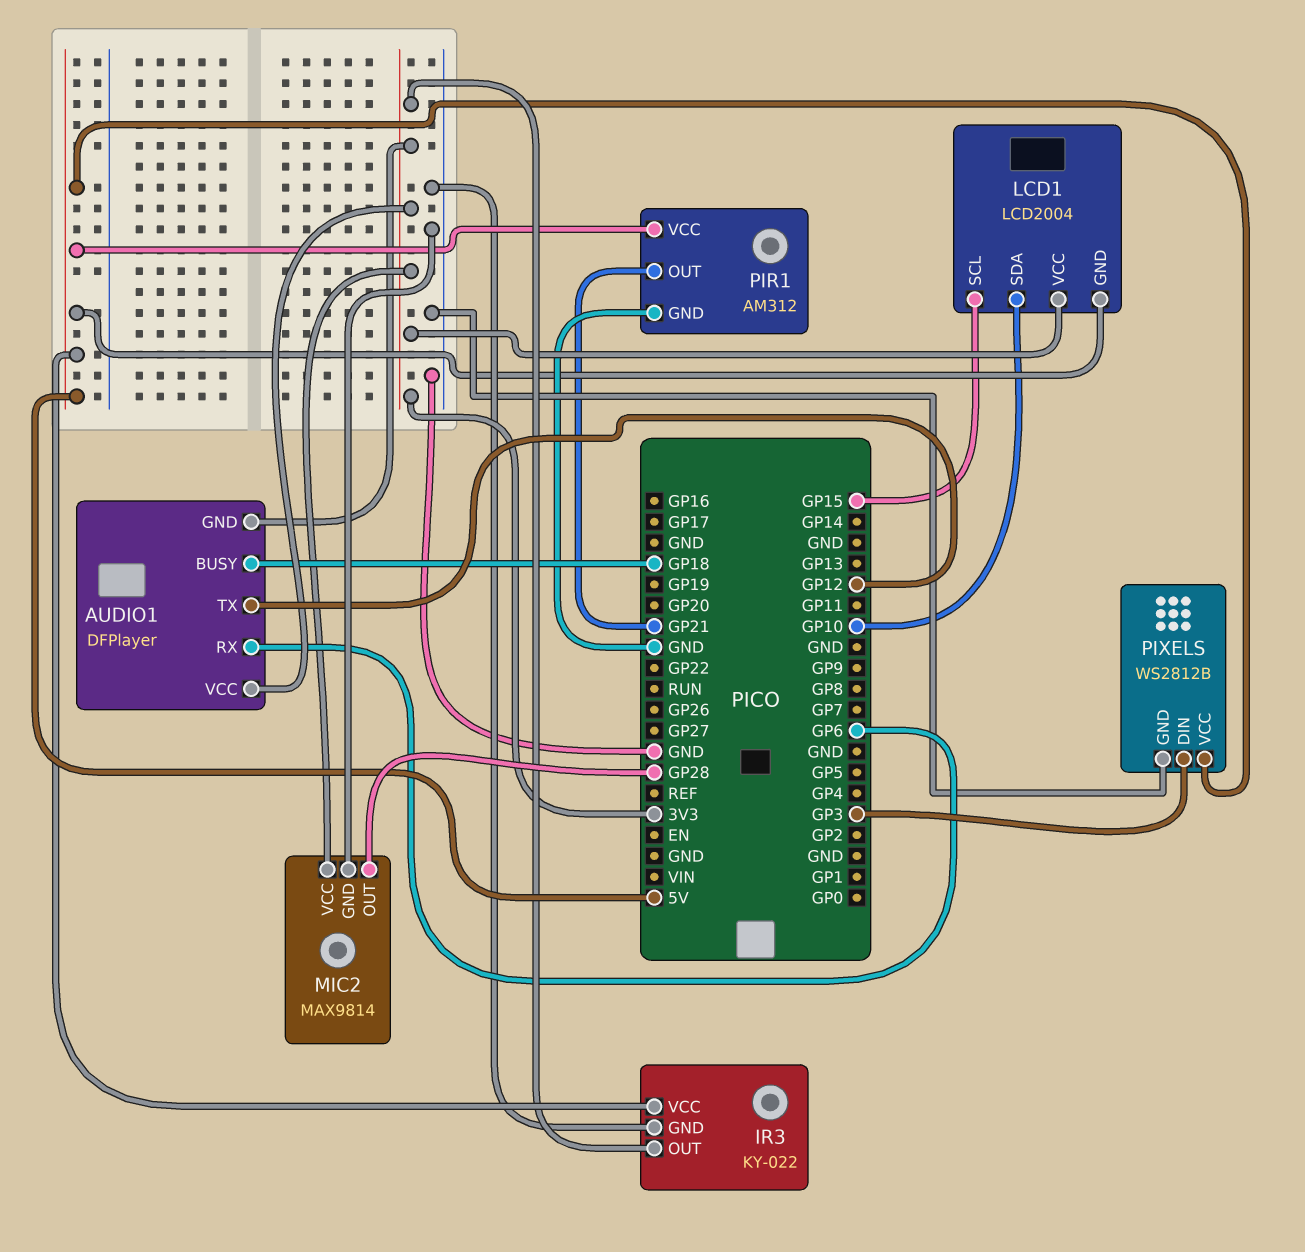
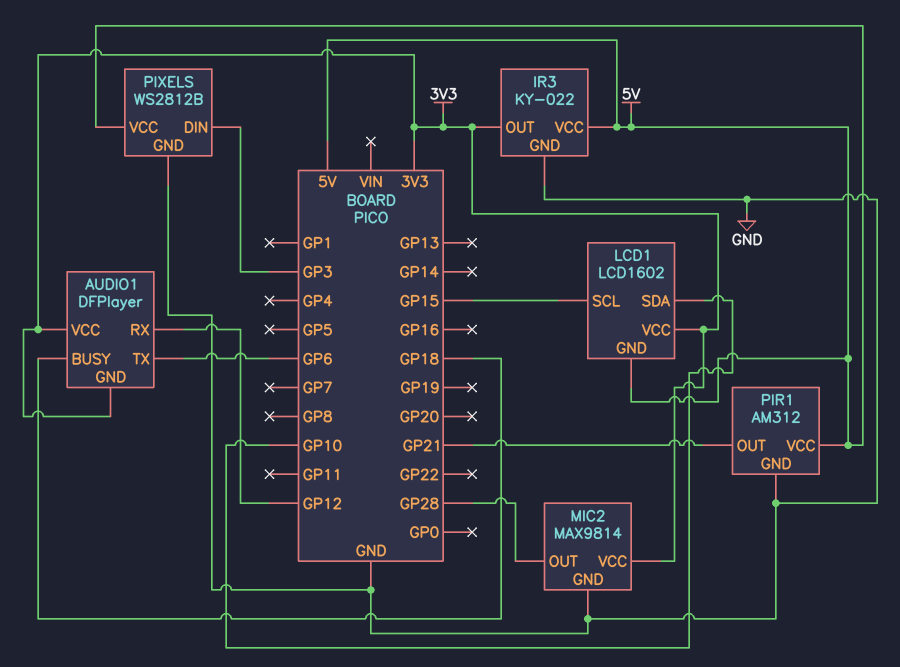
AUDIO1 pin RX: GP6 -> GP12
AUDIO1 pin TX: GP12 -> GP6
LCD1: LCD2004 -> LCD1602

